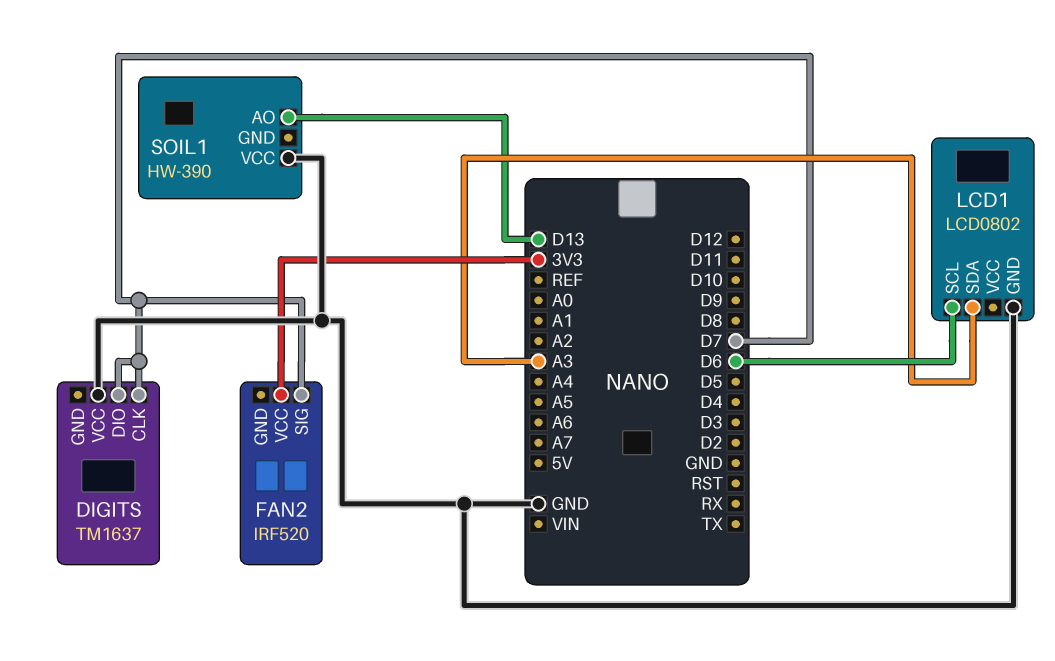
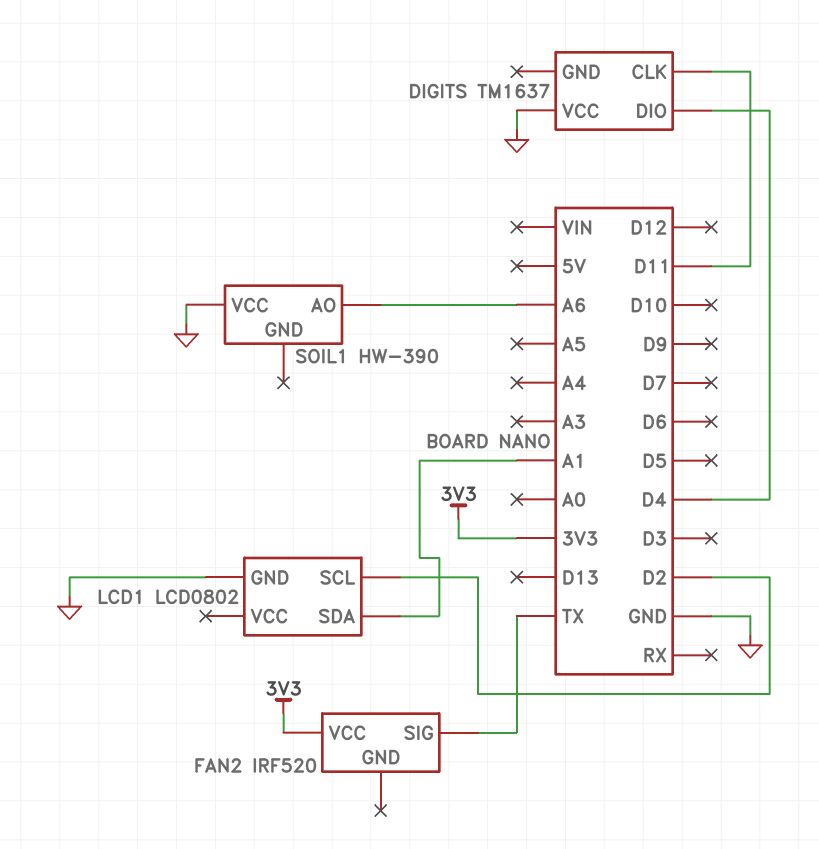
DIGITS pin CLK: D7 -> D11
DIGITS pin DIO: D7 -> D4
FAN2 pin SIG: D7 -> TX
LCD1 pin SCL: D6 -> D2
LCD1 pin SDA: A3 -> A1
SOIL1 pin AO: D13 -> A6

